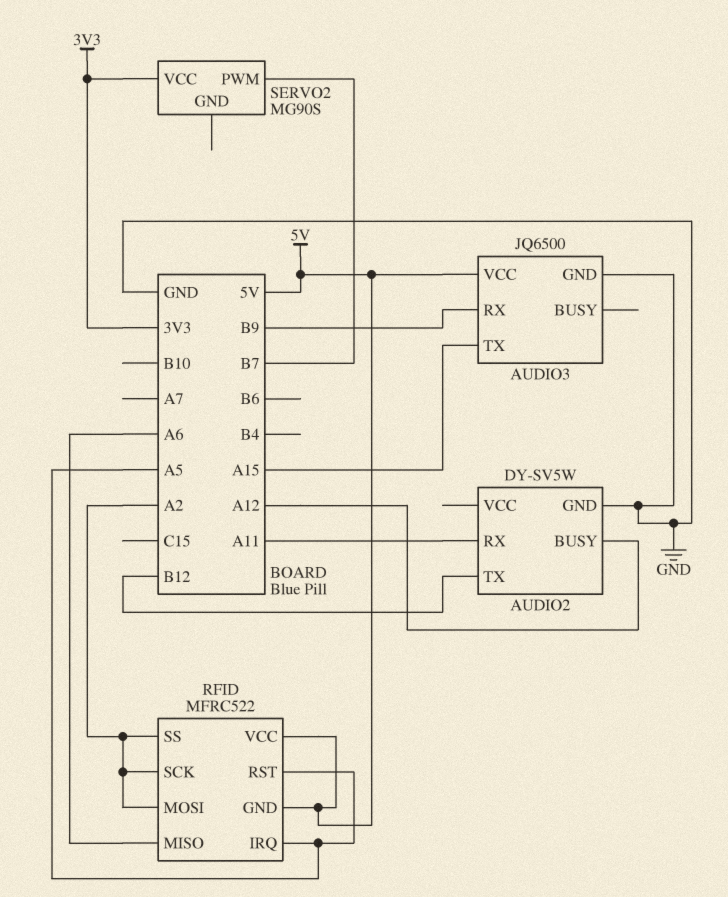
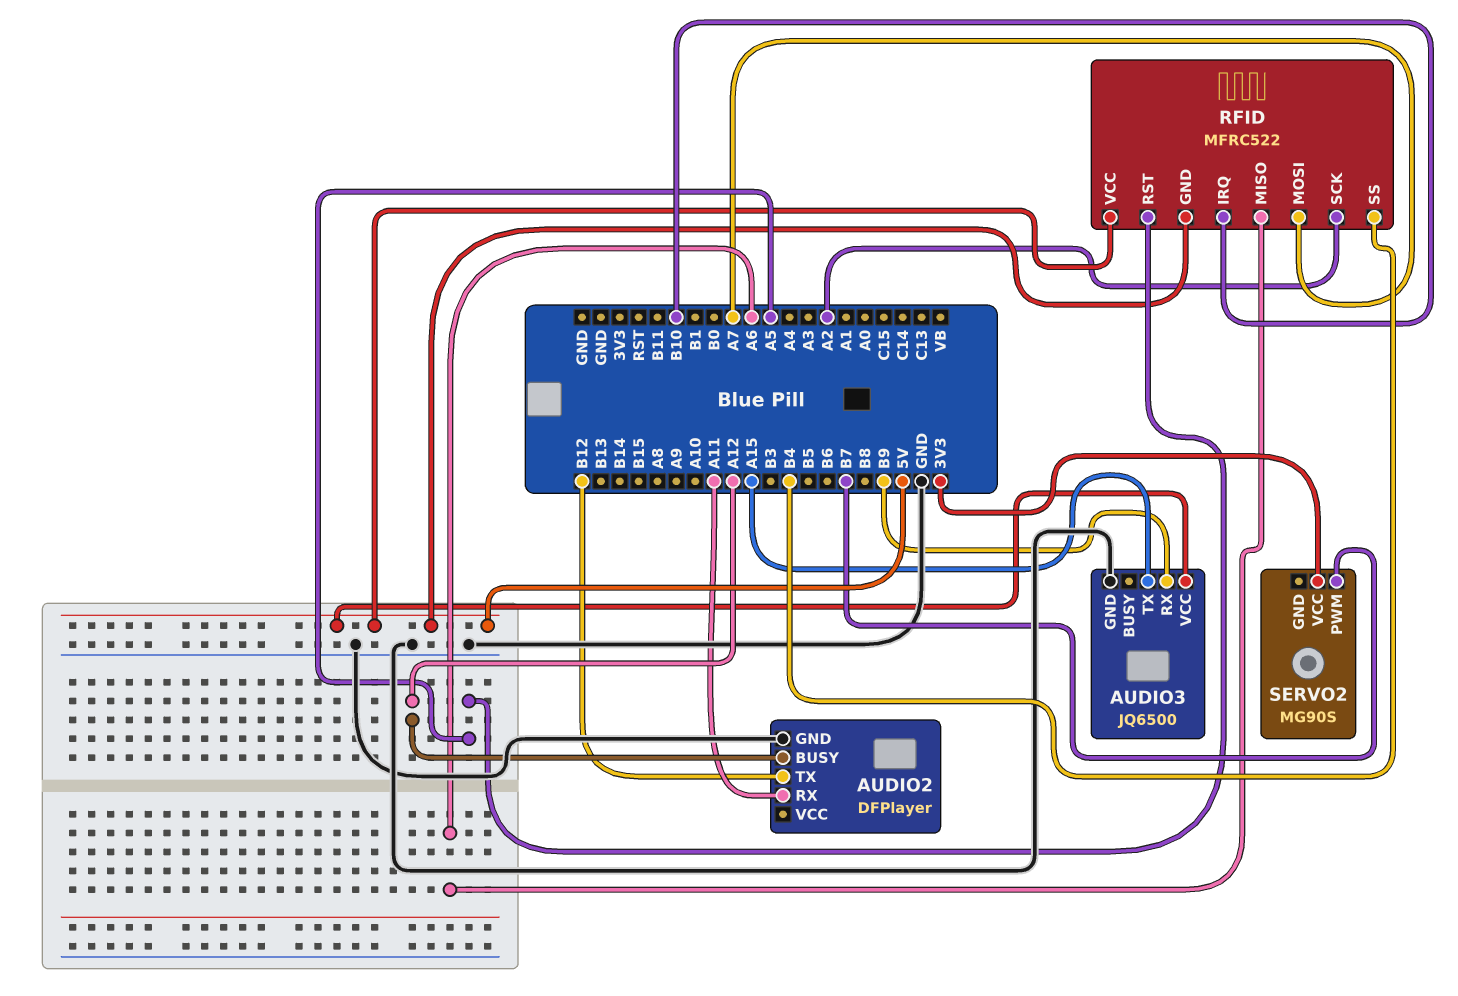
AUDIO2: DY-SV5W -> DFPlayer
RFID pin IRQ: A5 -> B10
RFID pin MOSI: A2 -> A7
RFID pin SS: A2 -> B4

